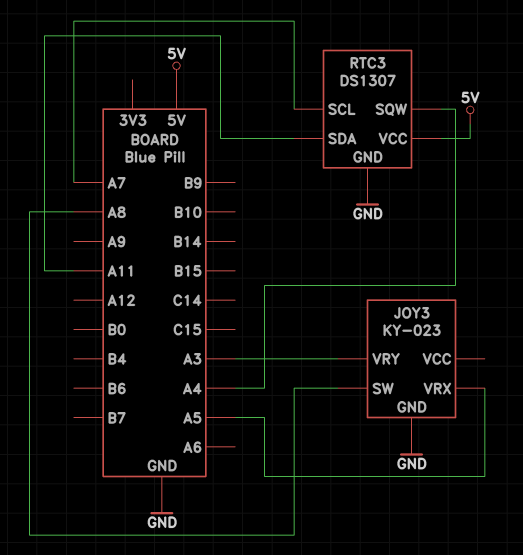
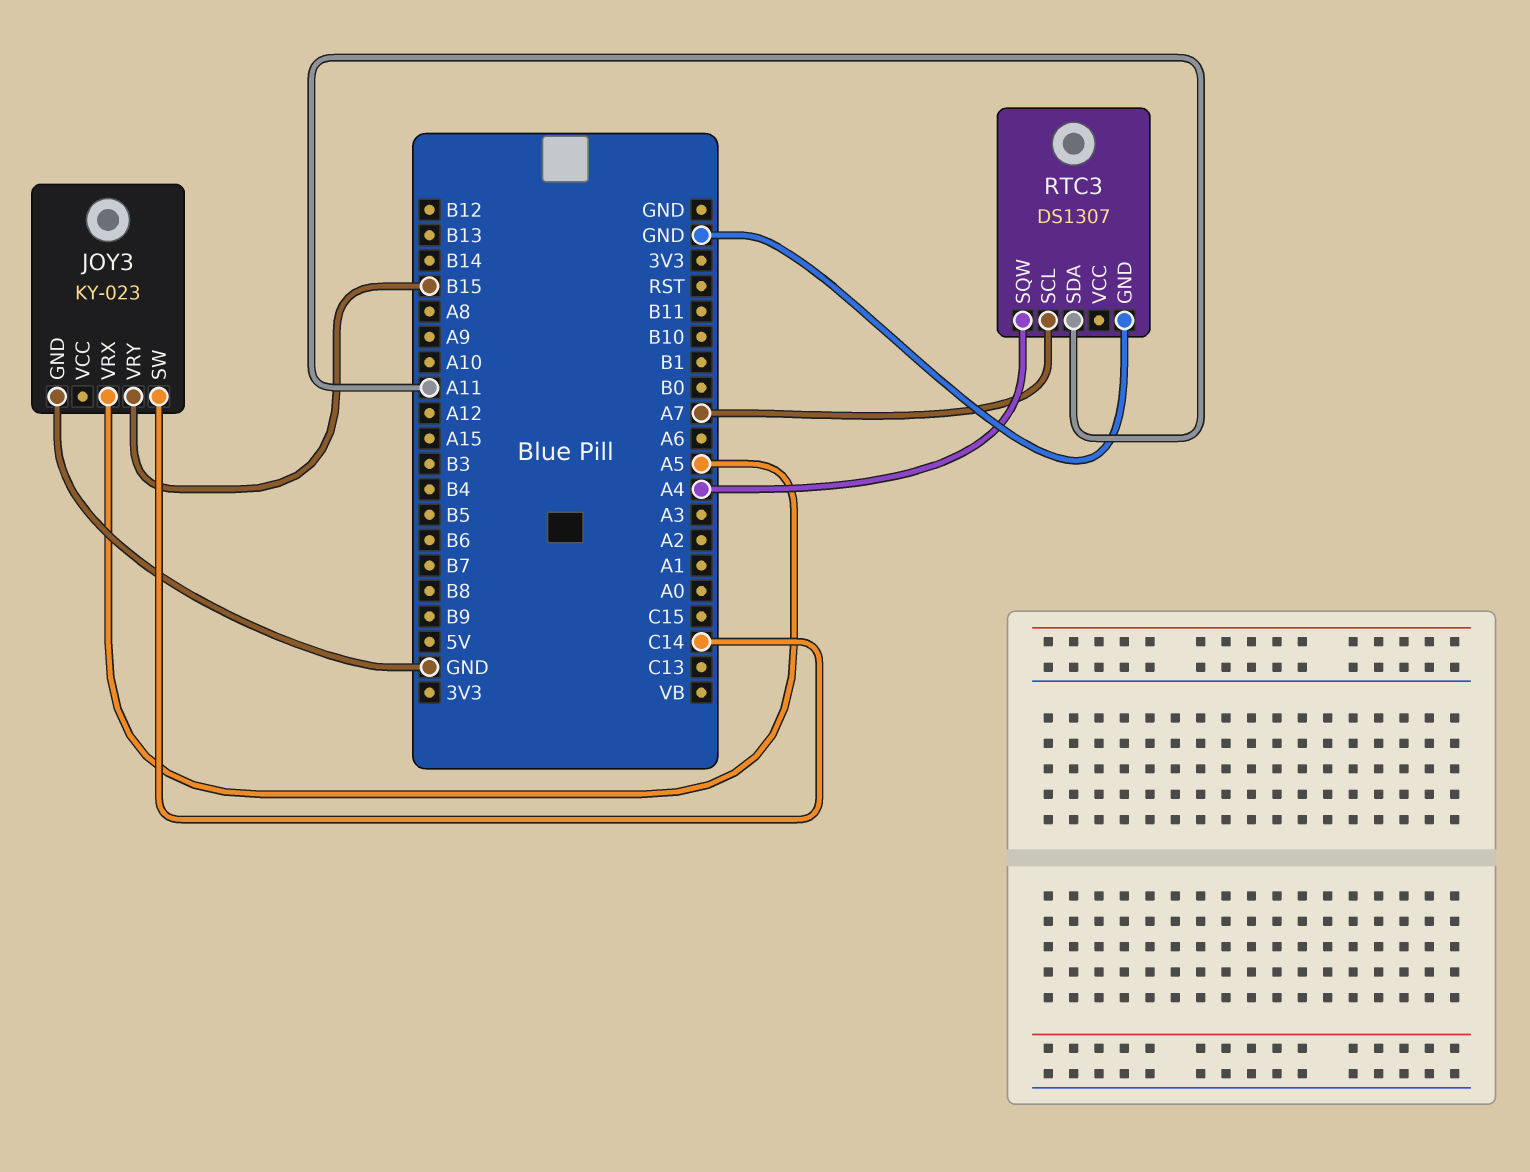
JOY3 pin SW: A8 -> C14
JOY3 pin VRY: A3 -> B15
RTC3 pin VCC: 5V -> none

